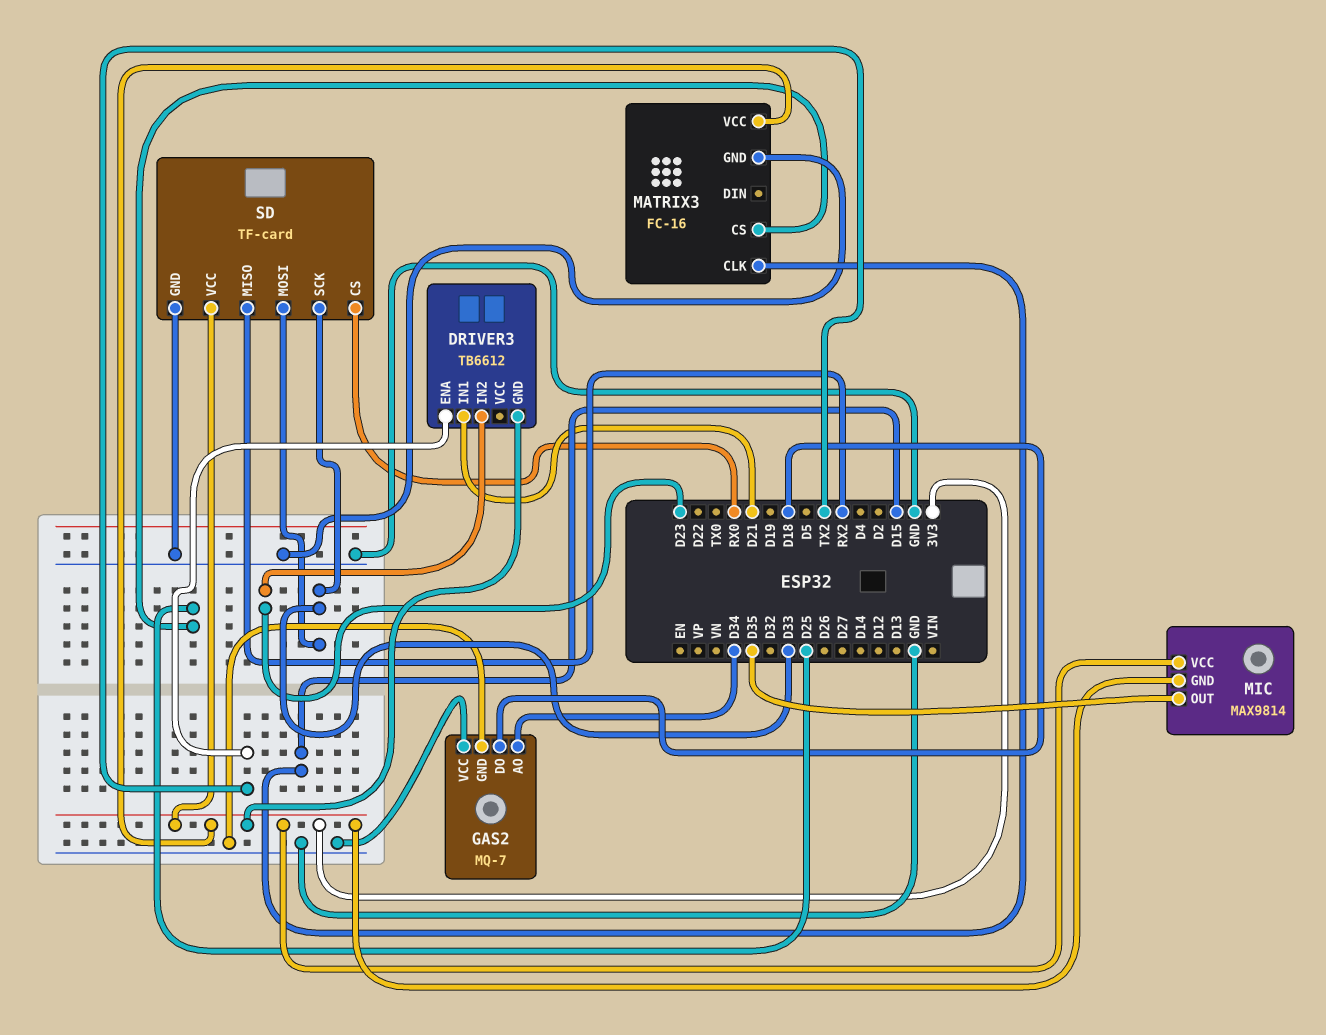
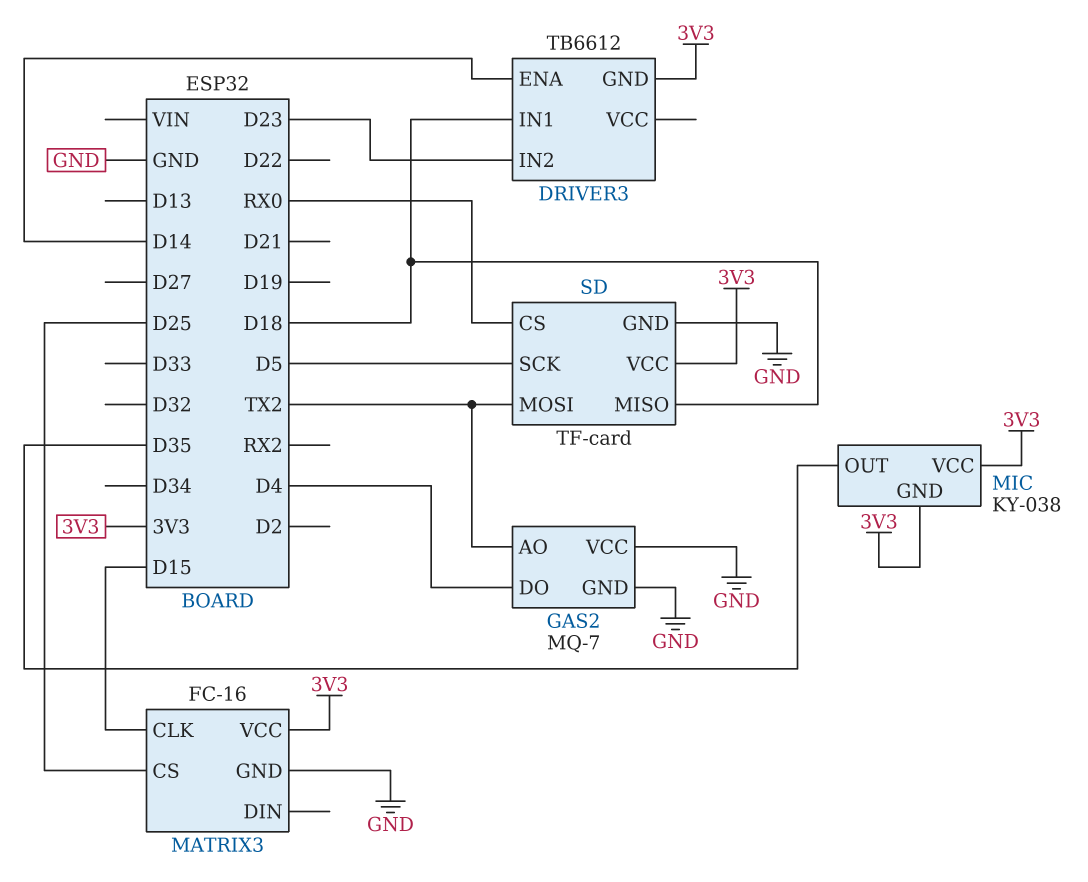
DRIVER3 pin ENA: TX2 -> D14
DRIVER3 pin IN1: D21 -> D18
GAS2 pin AO: D34 -> TX2
GAS2 pin DO: D18 -> D4
MIC: MAX9814 -> KY-038
SD pin MISO: RX2 -> D18
SD pin MOSI: D33 -> TX2
SD pin SCK: D33 -> D5

